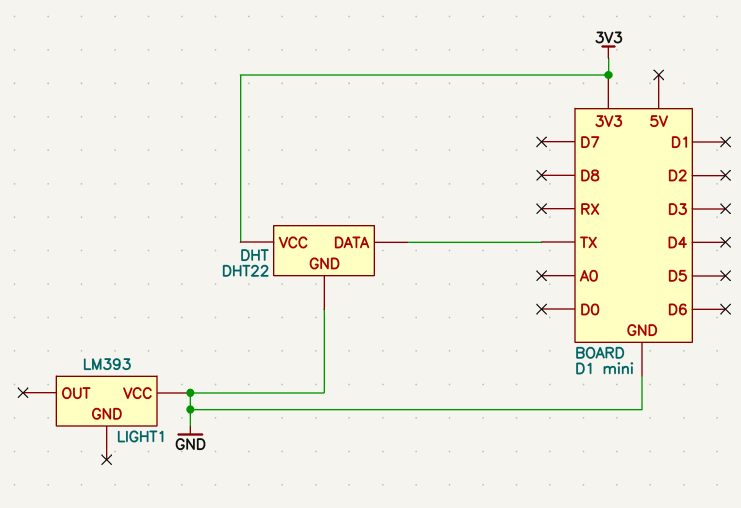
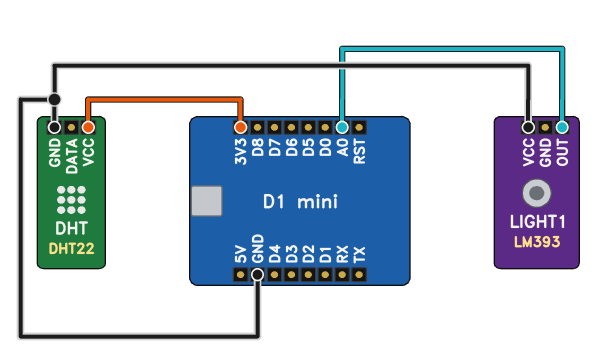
DHT pin DATA: TX -> none
LIGHT1 pin OUT: none -> A0

